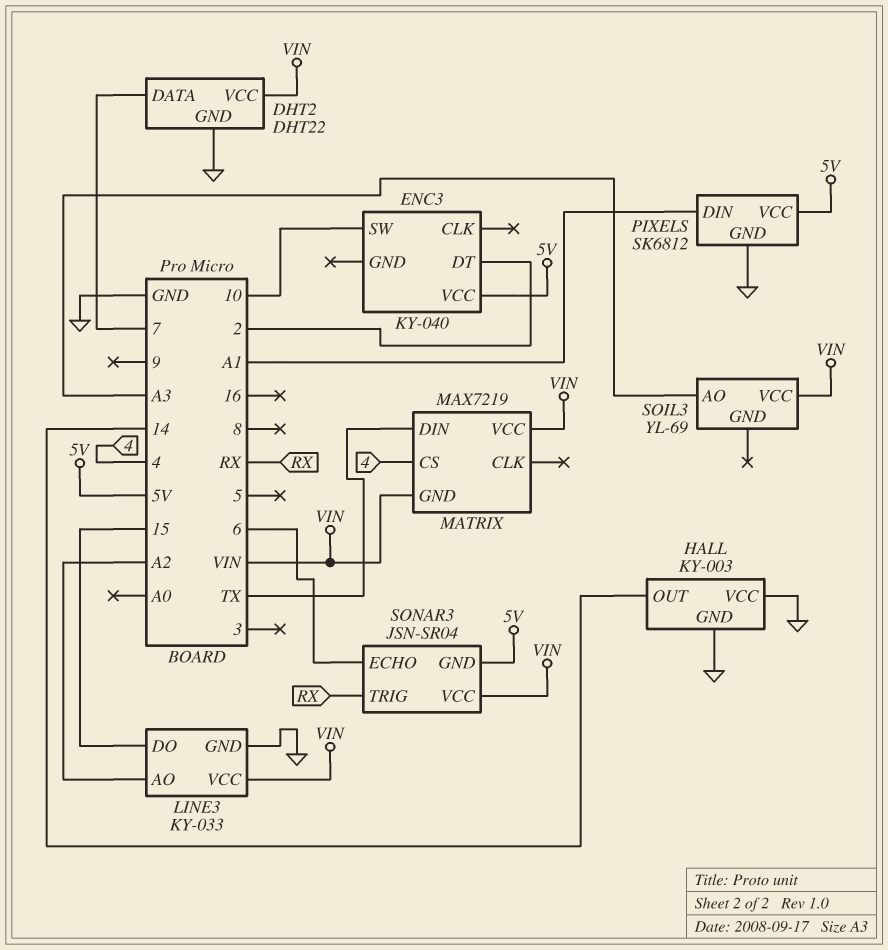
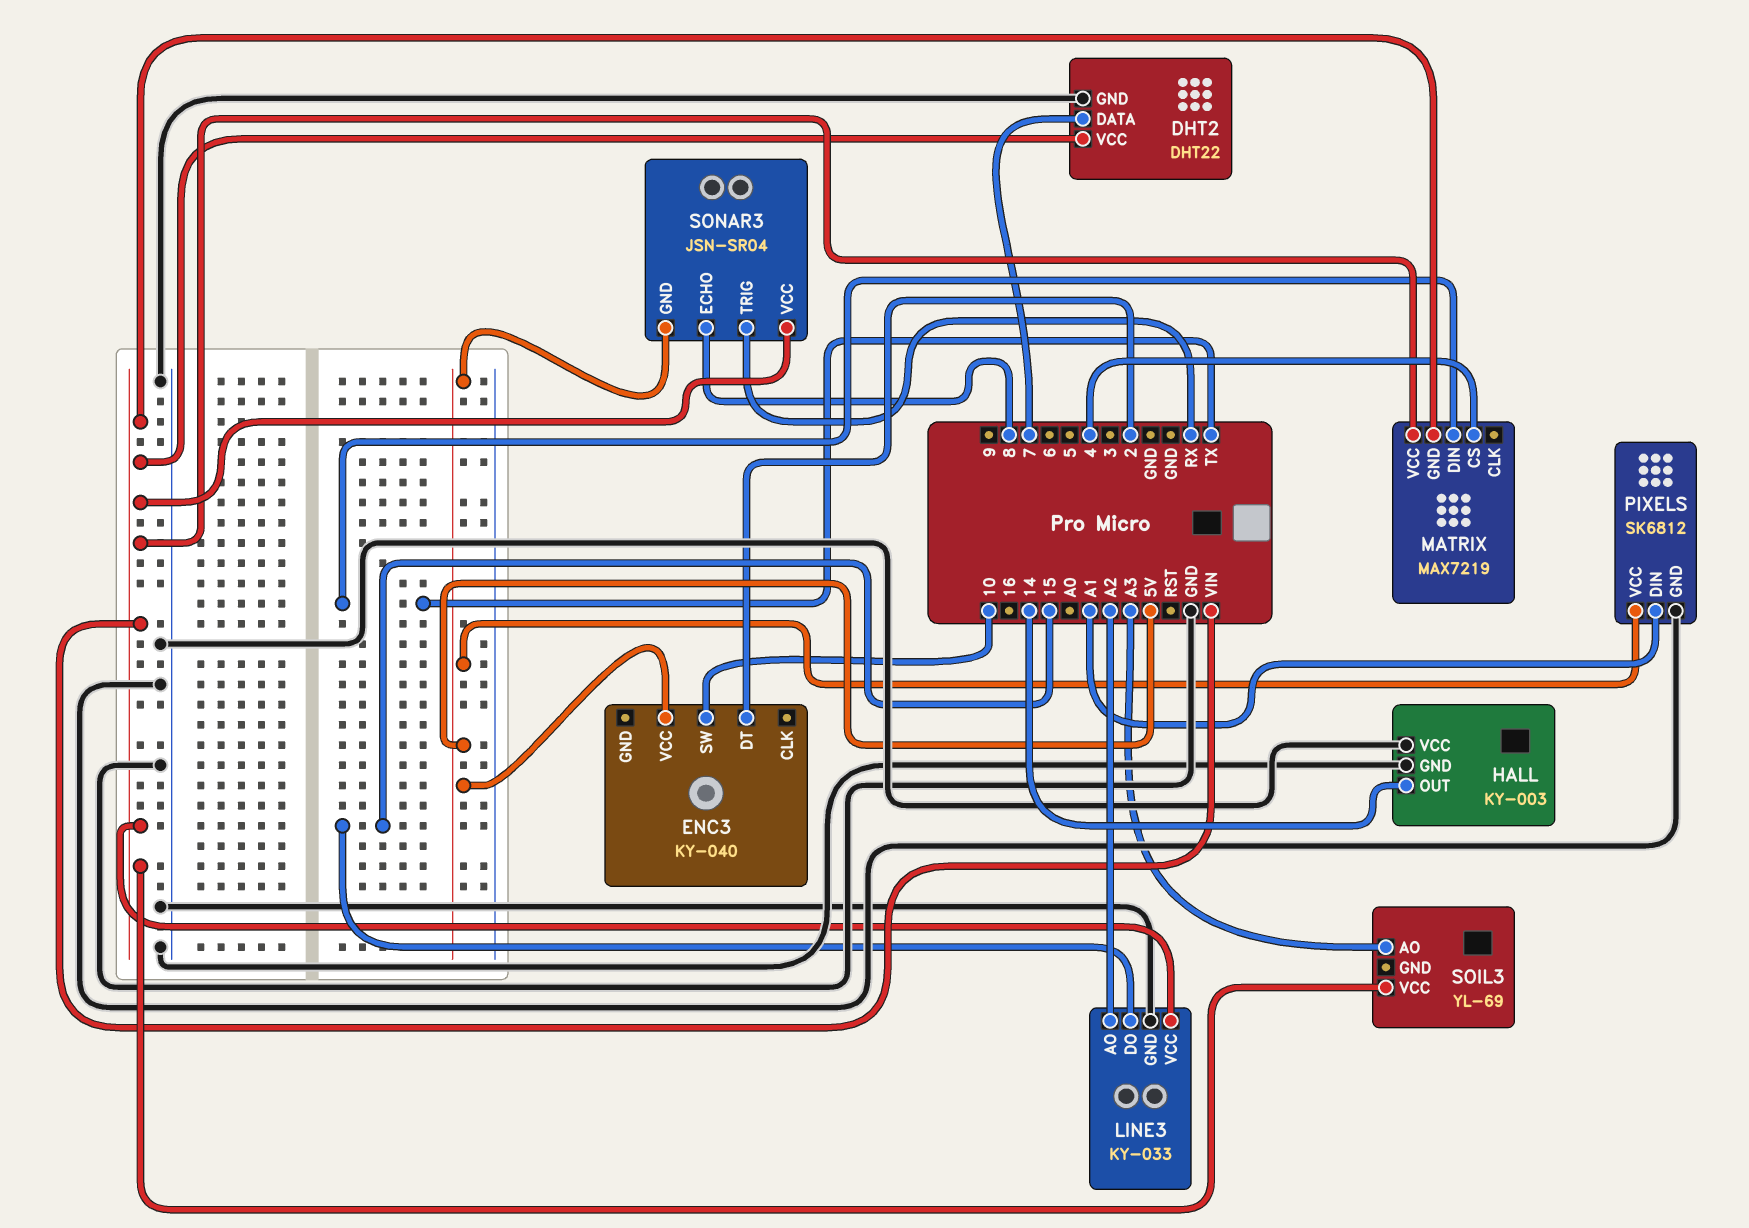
SONAR3 pin ECHO: 6 -> 8

